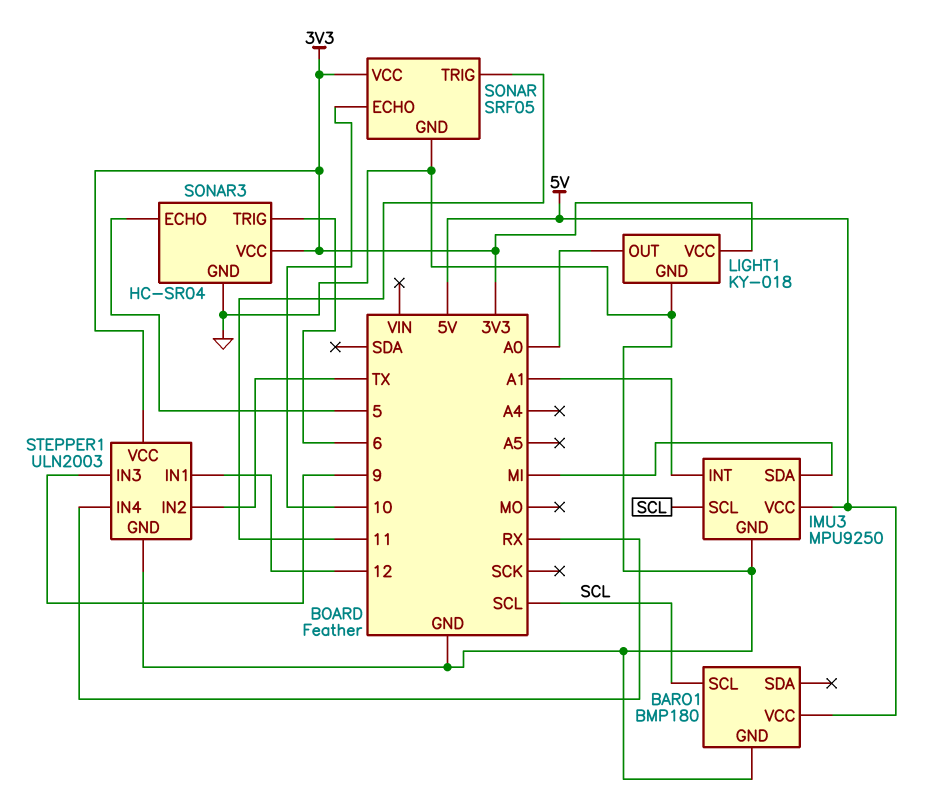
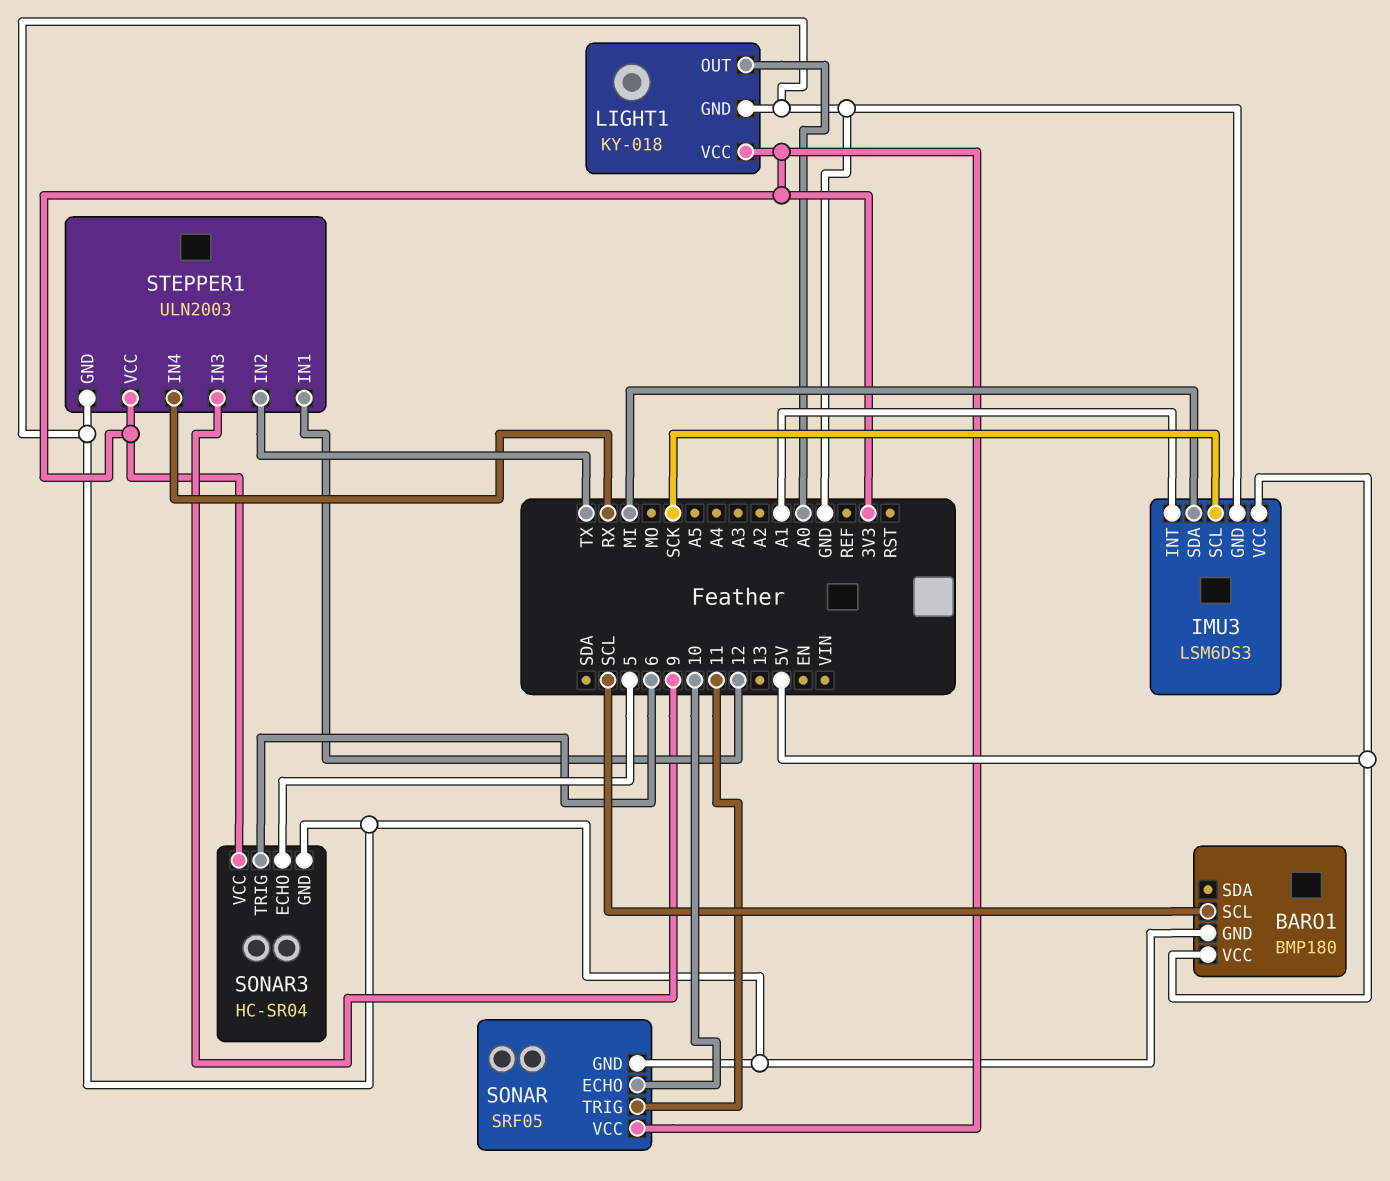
IMU3: MPU9250 -> LSM6DS3
IMU3 pin SCL: SCL -> SCK

